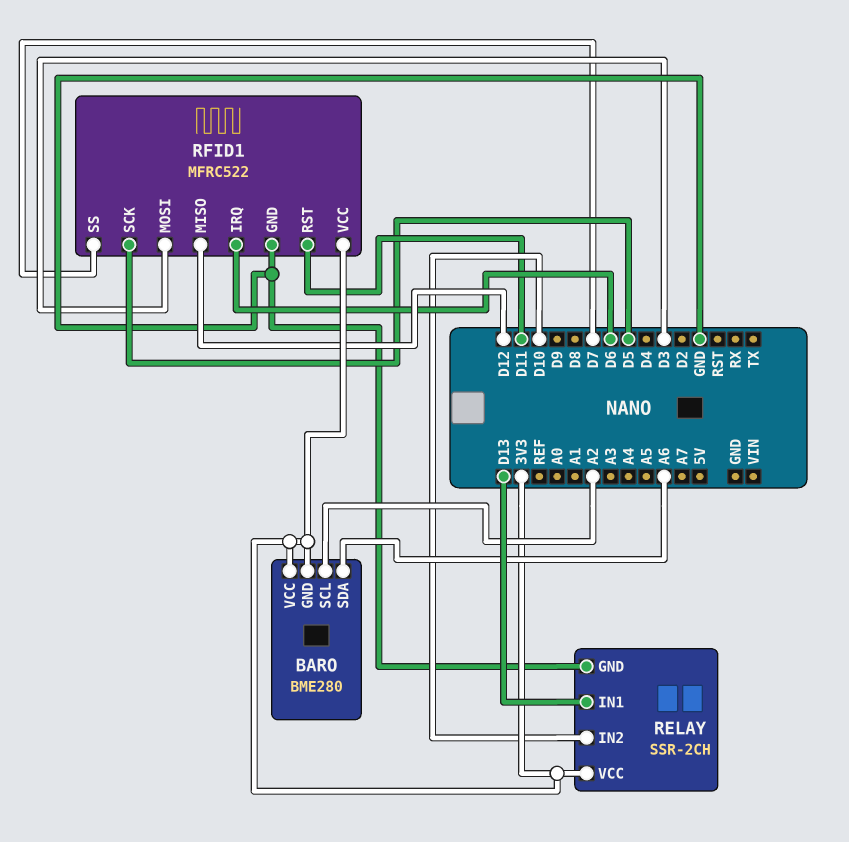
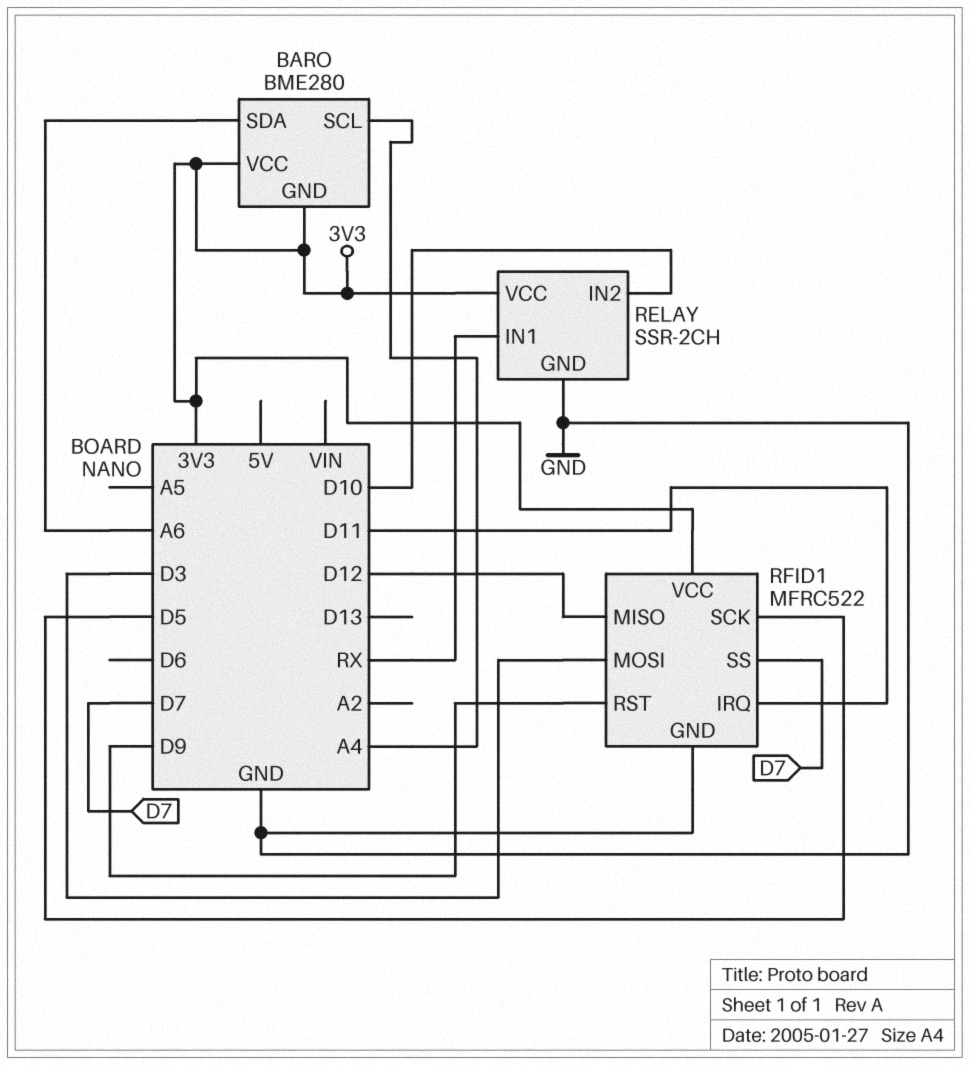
BARO pin SCL: A2 -> A4
RELAY pin IN1: D13 -> RX
RFID1 pin IRQ: D6 -> D11
RFID1 pin RST: D11 -> D9

